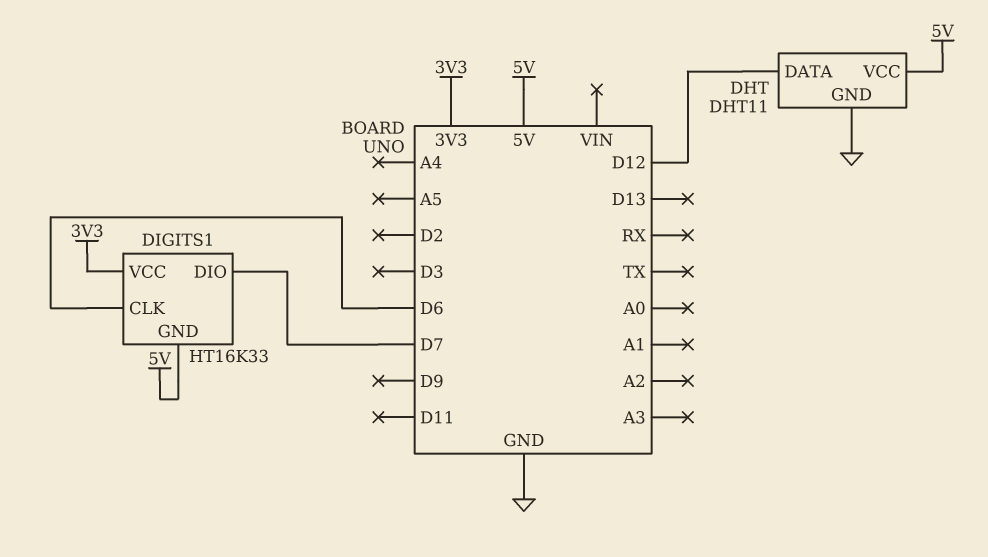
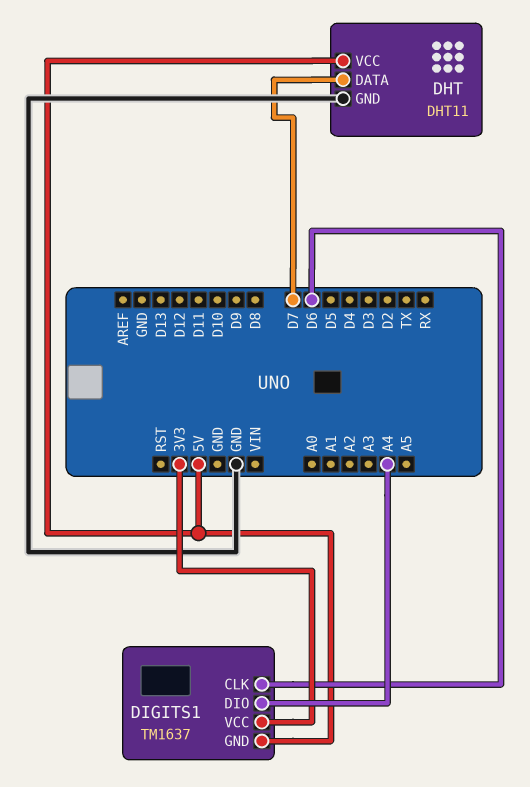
DHT pin DATA: D12 -> D7
DIGITS1: HT16K33 -> TM1637
DIGITS1 pin DIO: D7 -> A4

